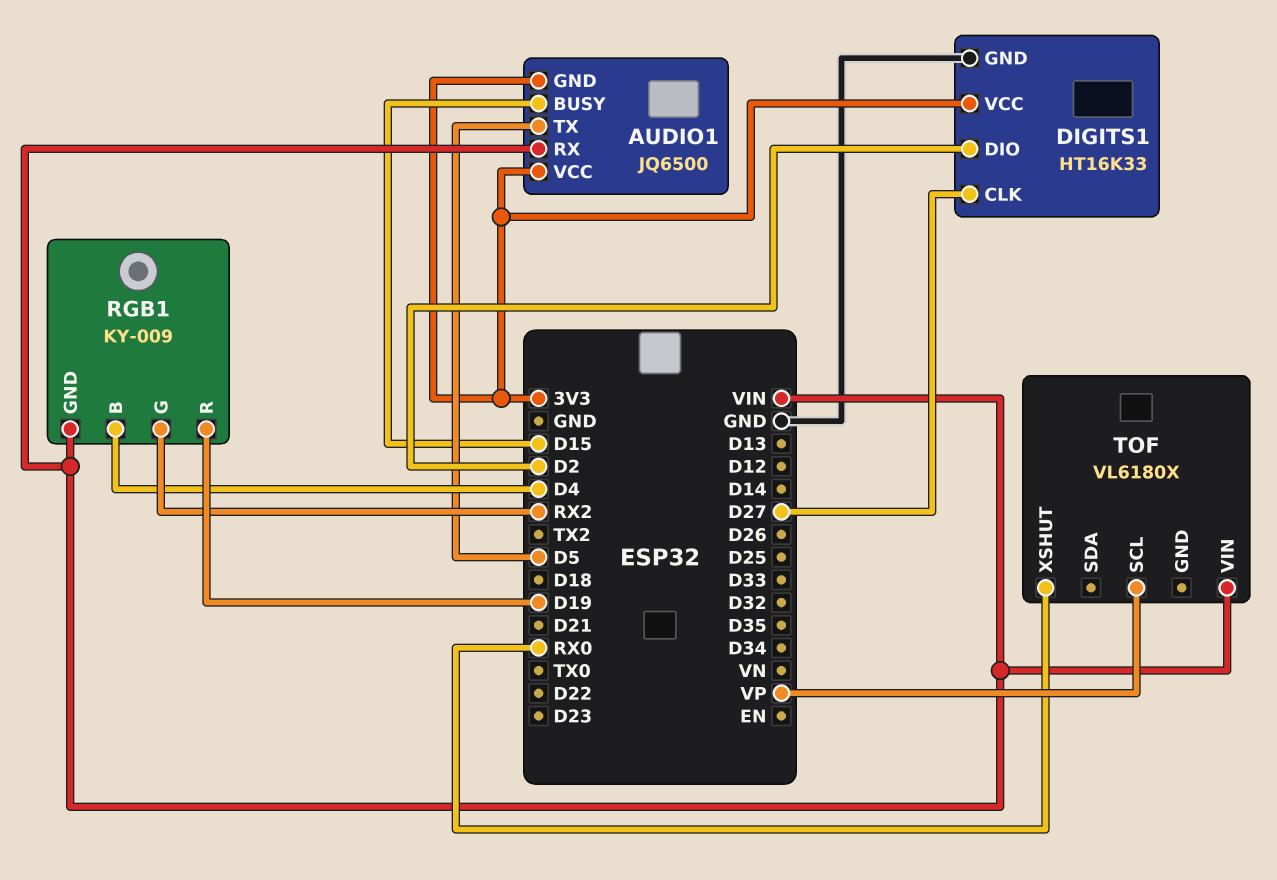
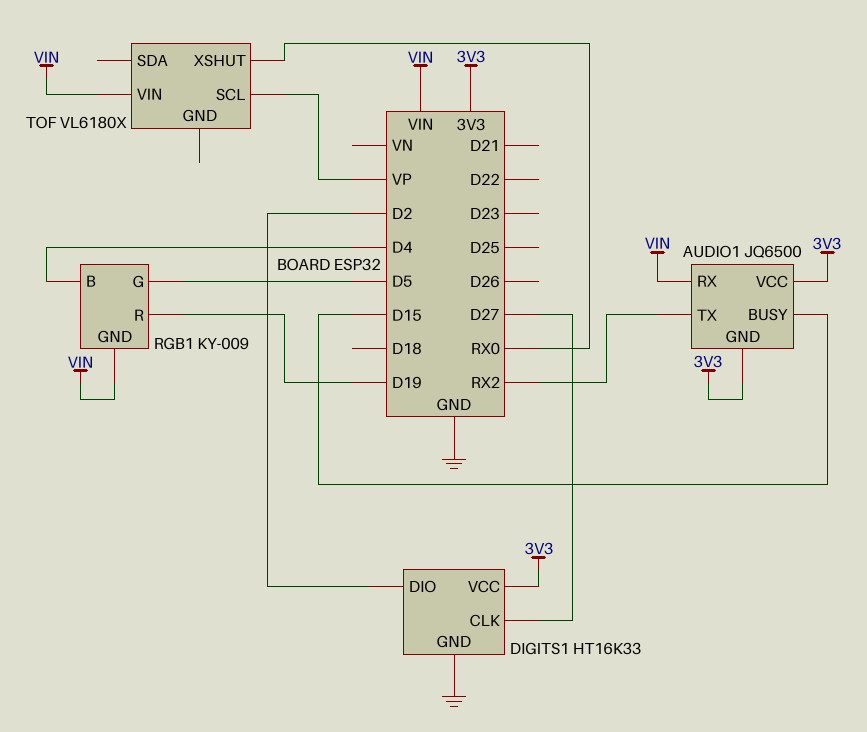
AUDIO1 pin TX: D5 -> RX2
RGB1 pin G: RX2 -> D5

